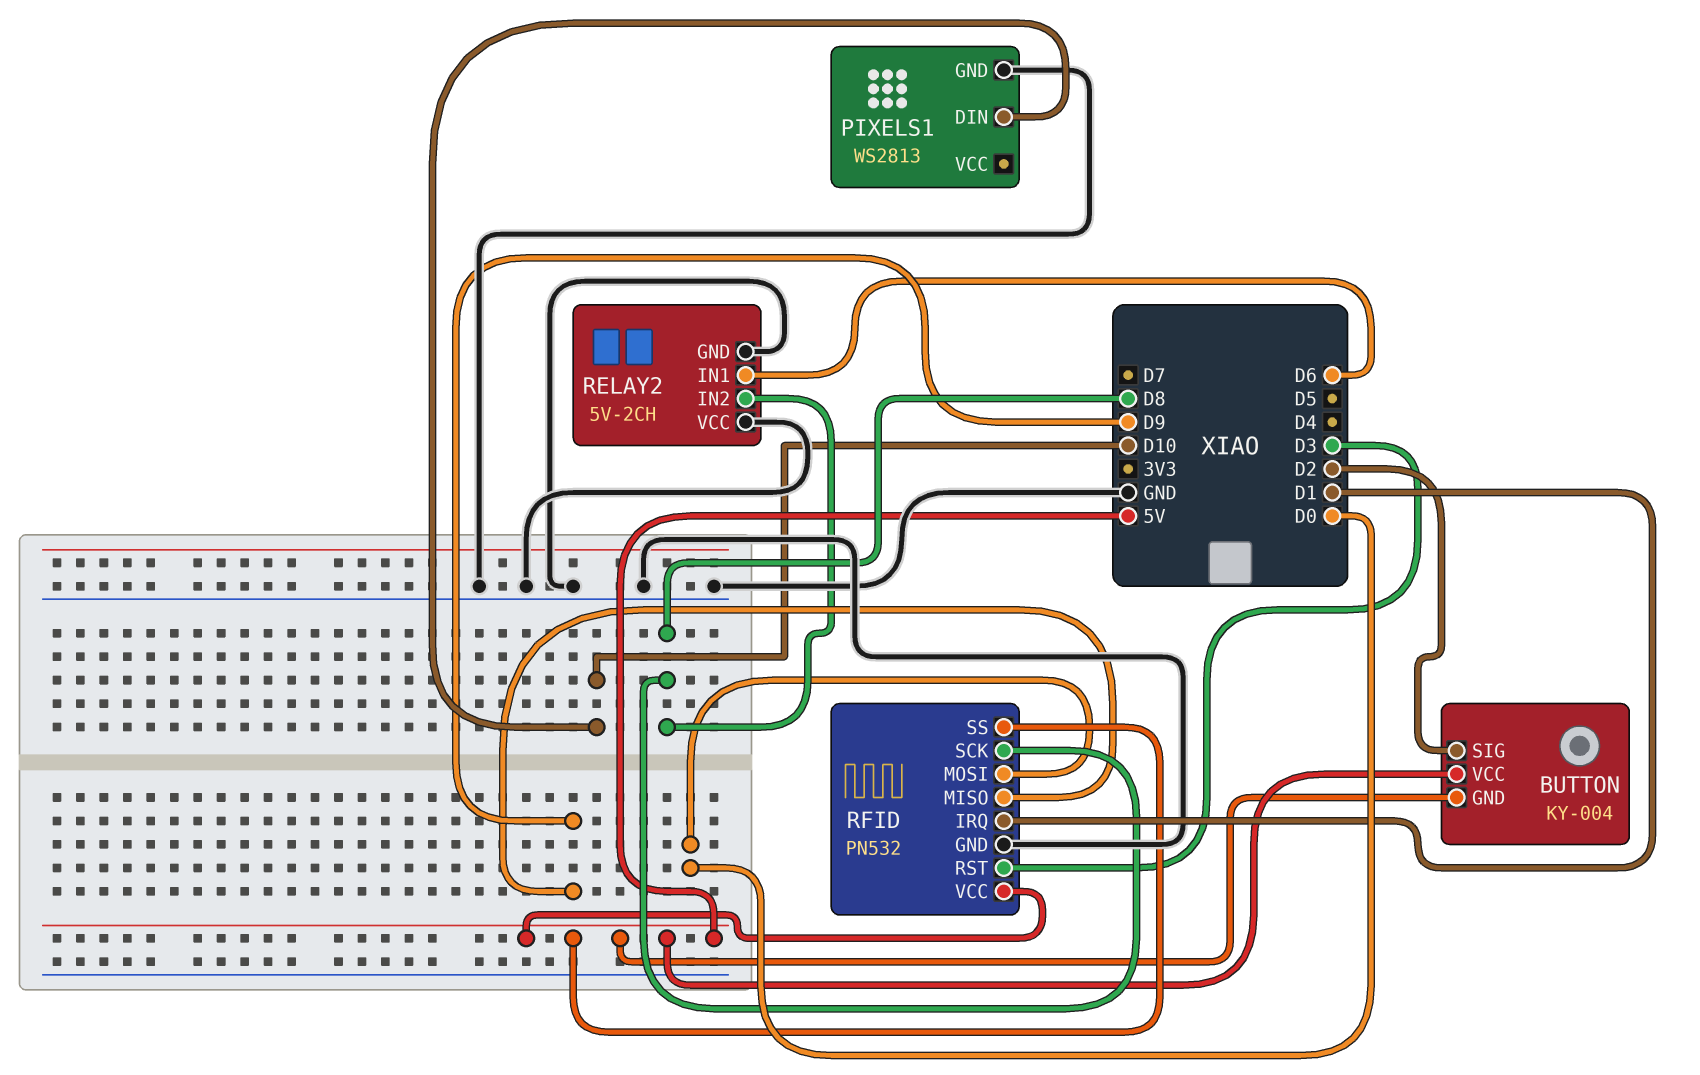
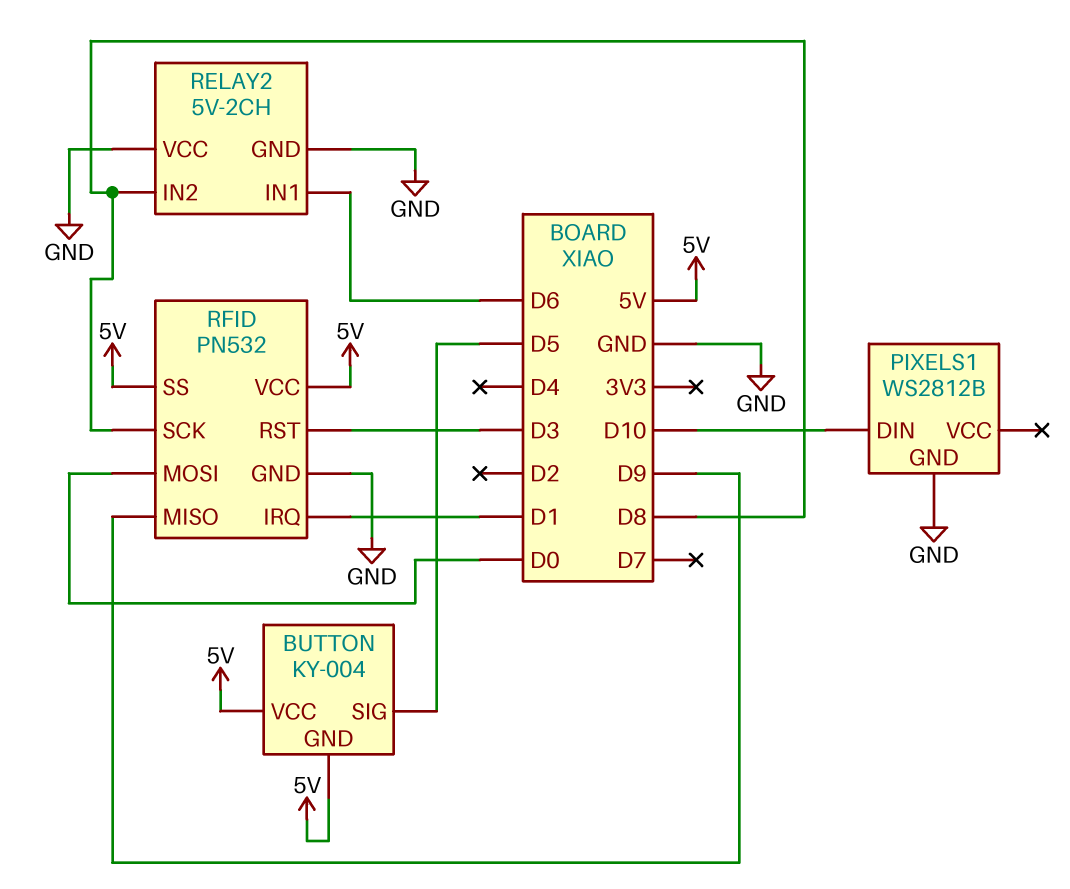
BUTTON pin SIG: D2 -> D5
PIXELS1: WS2813 -> WS2812B

